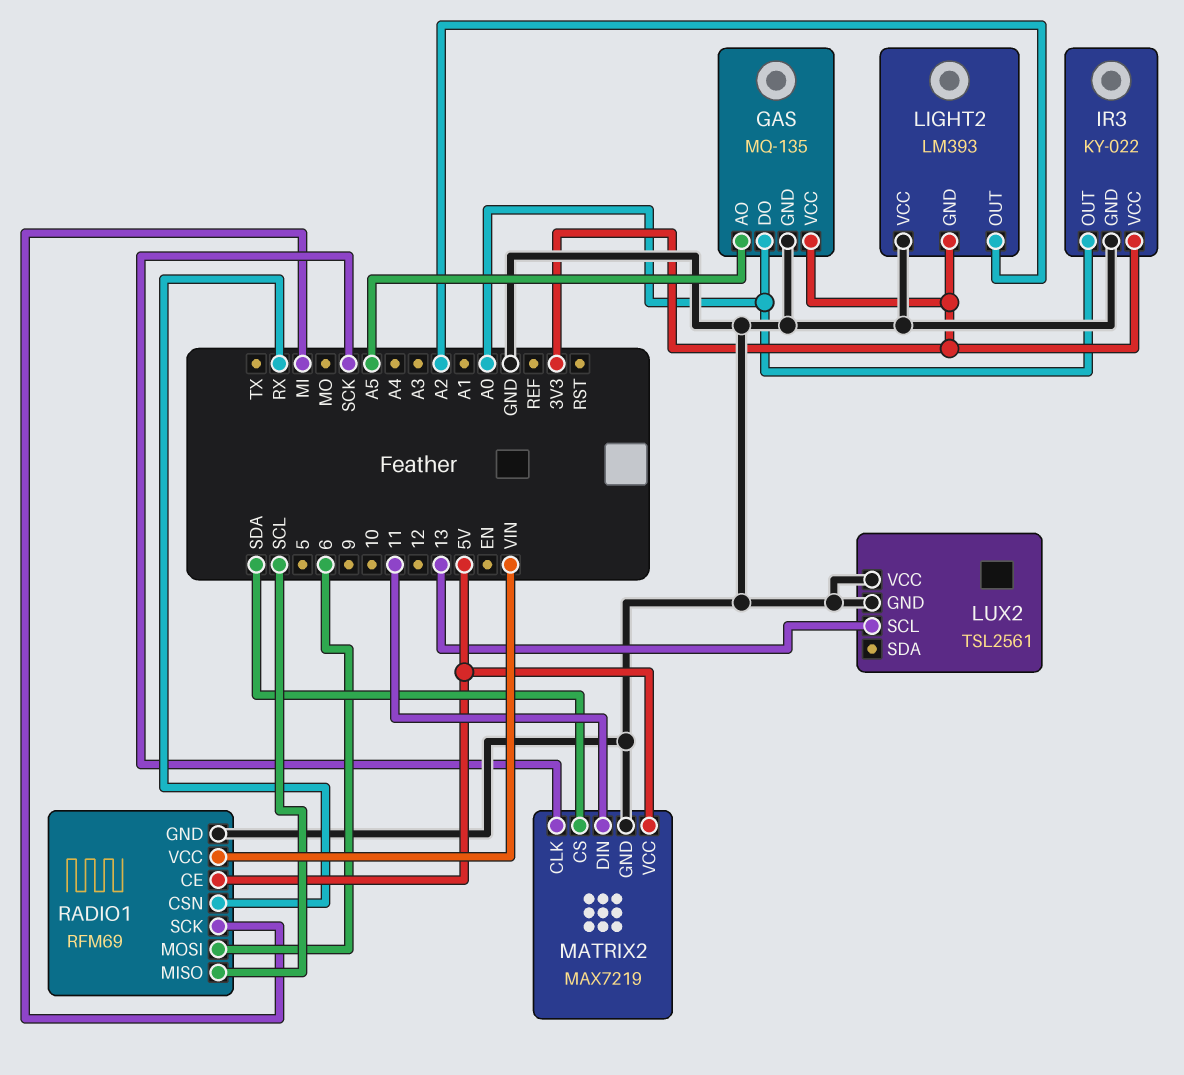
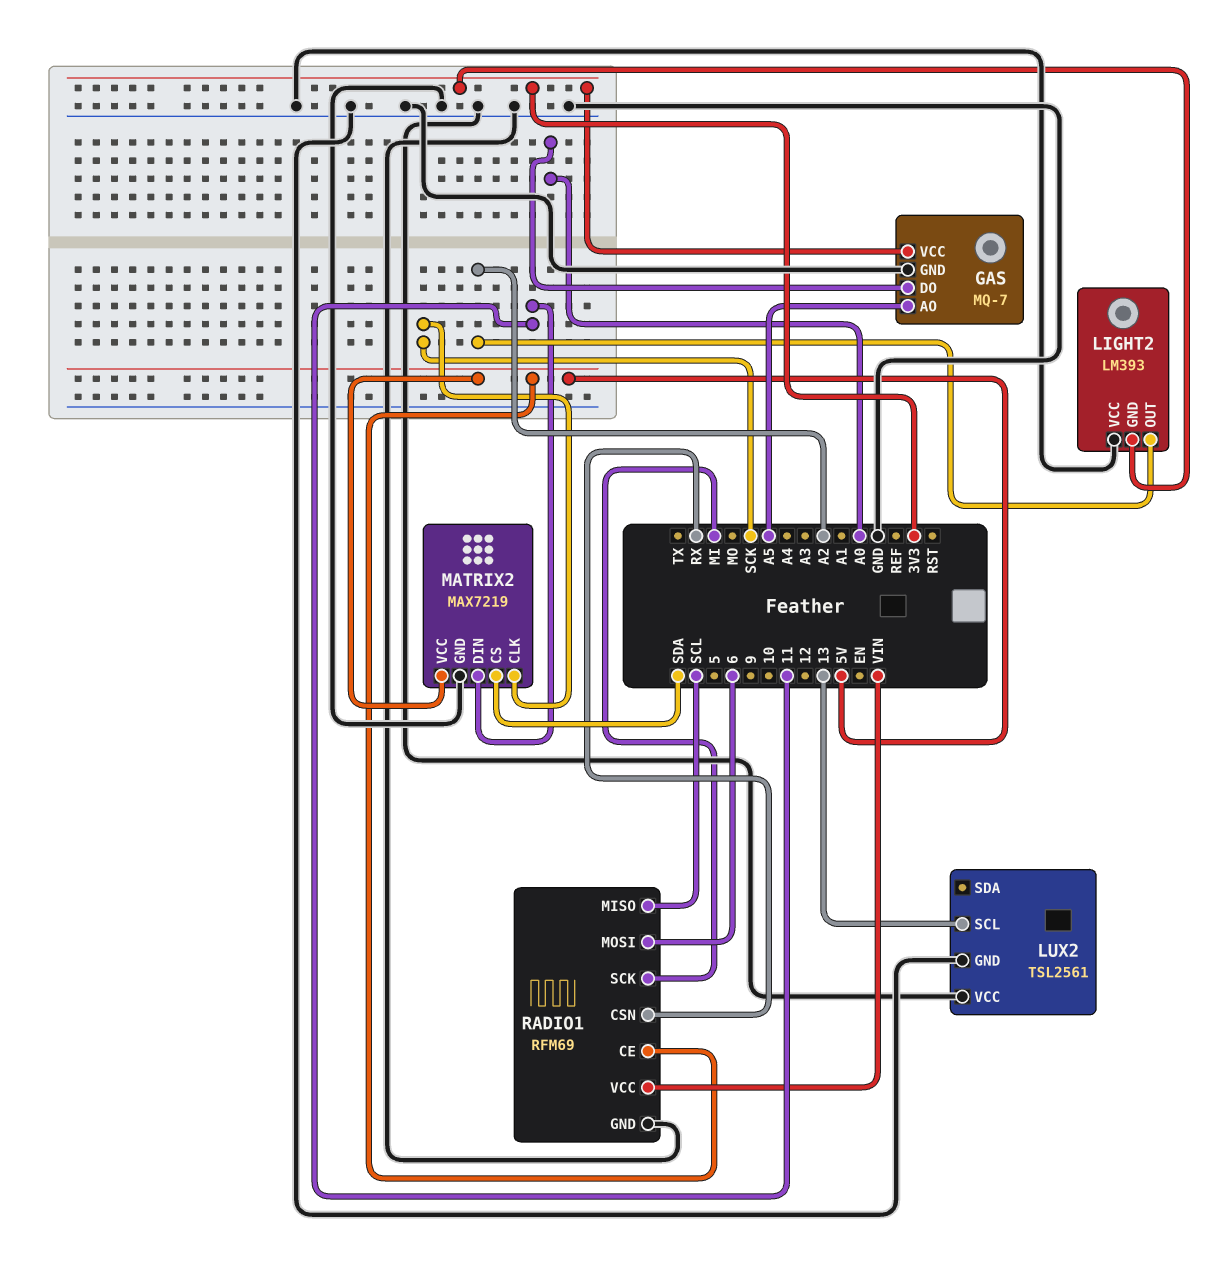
GAS: MQ-135 -> MQ-7
IR3: KY-022 -> none
IR3 pin GND: GND -> none
IR3 pin OUT: A0 -> none
IR3 pin VCC: 3V3 -> none

